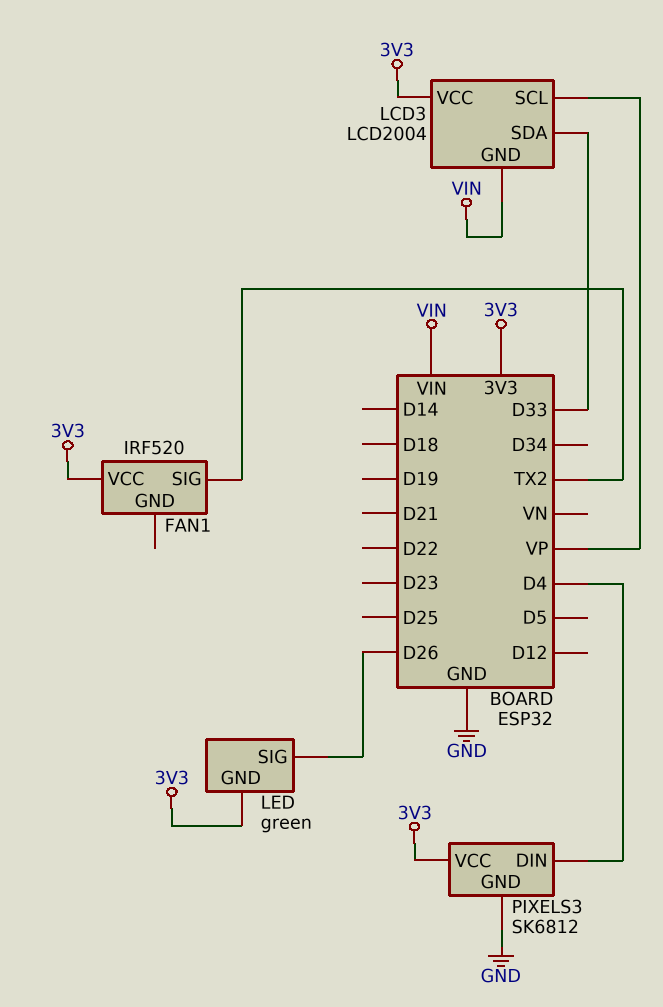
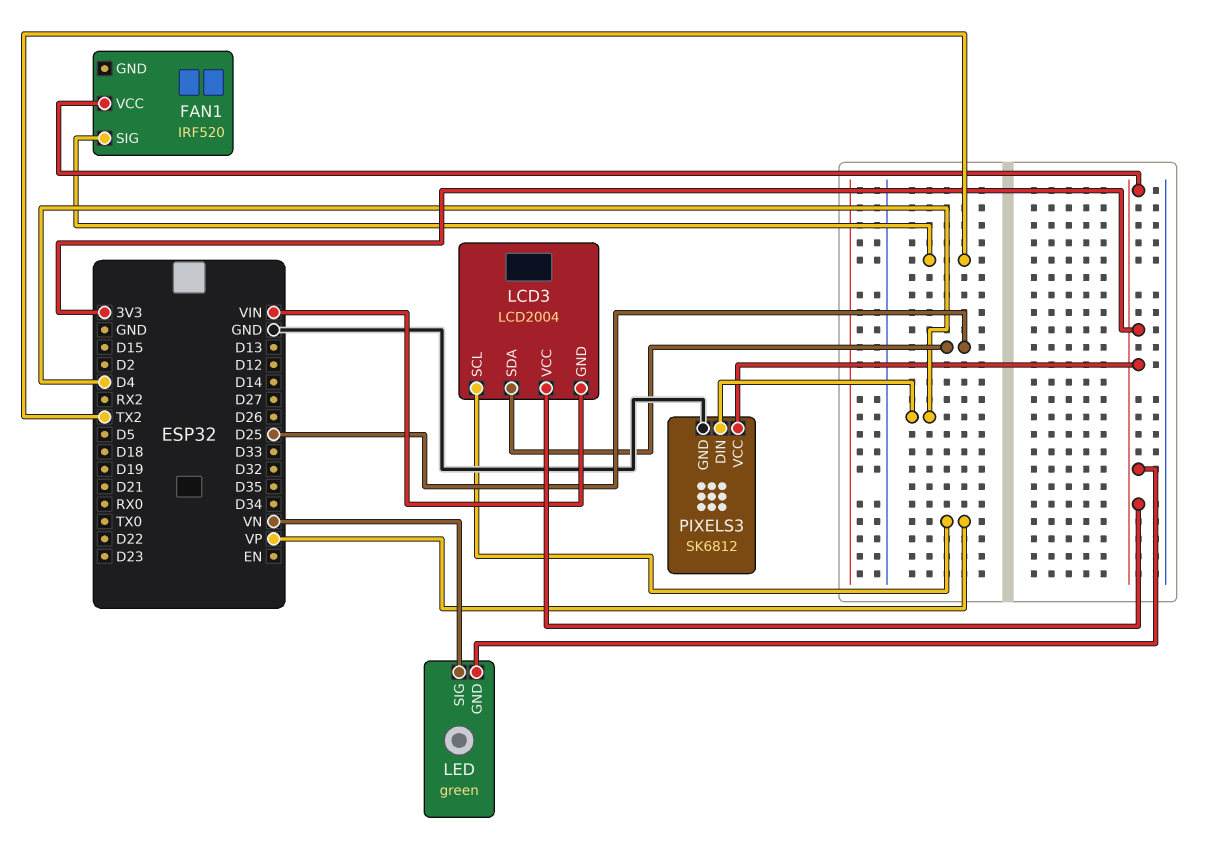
LCD3 pin SDA: D33 -> D25
LED pin SIG: D26 -> VN

